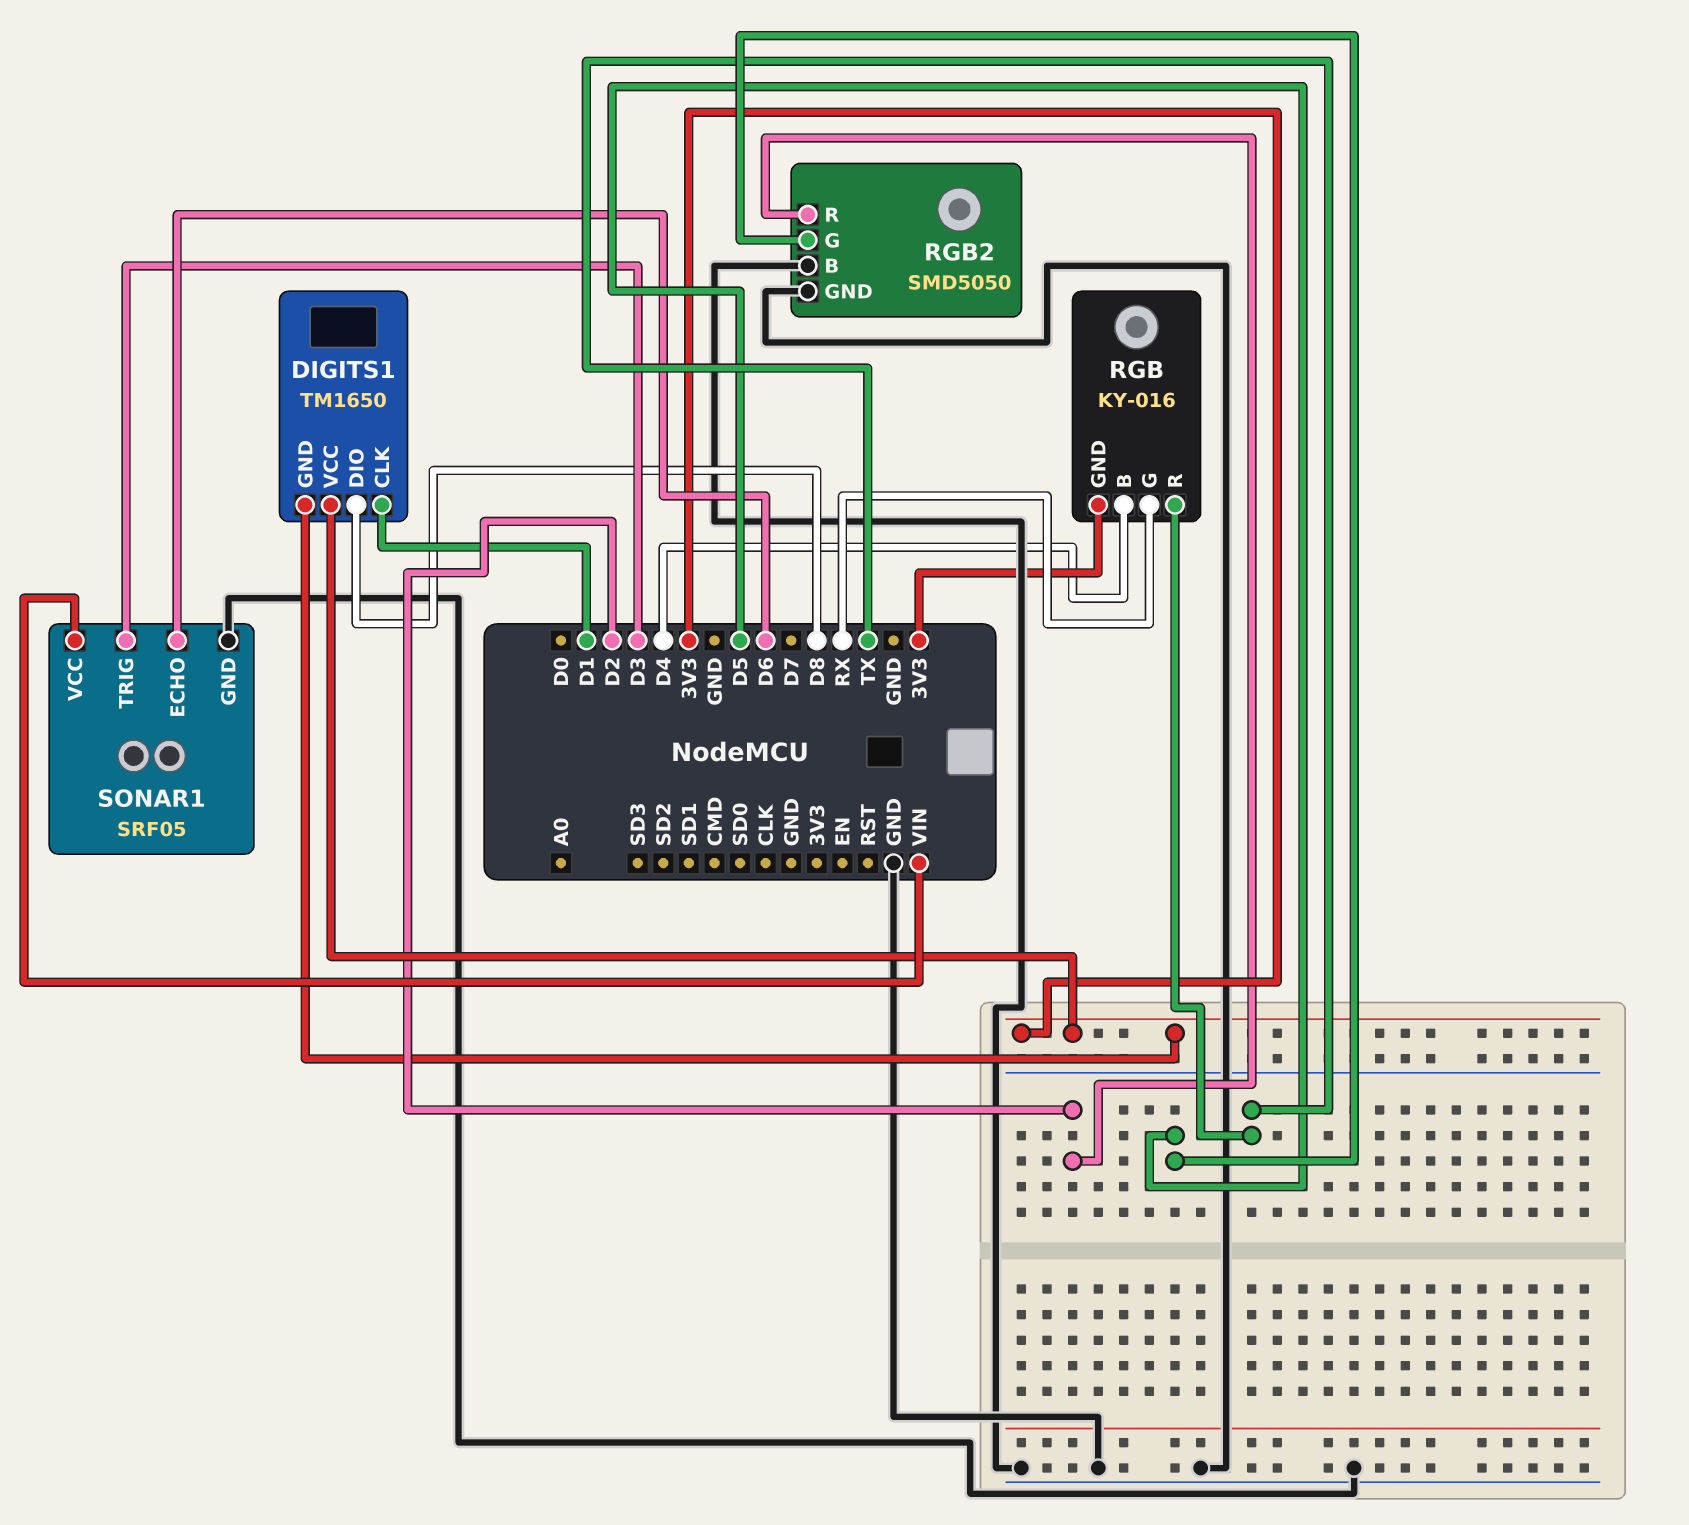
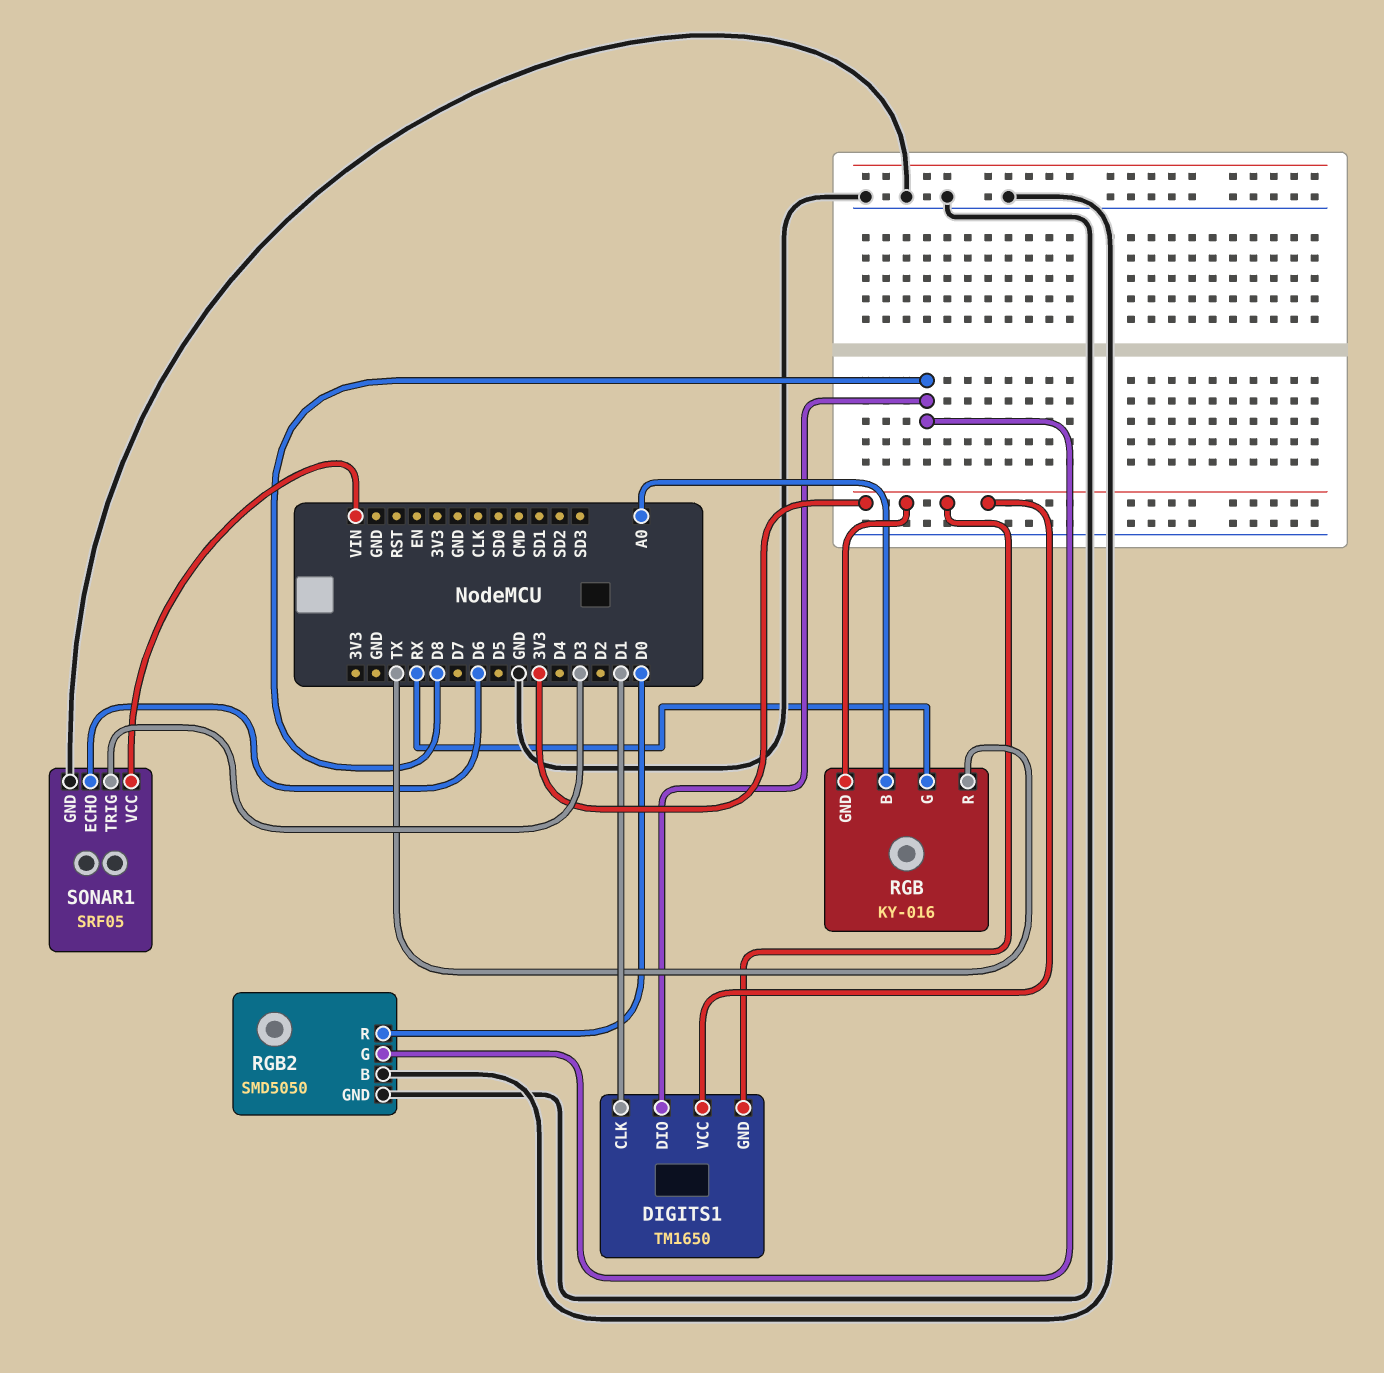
RGB pin B: D4 -> A0
RGB2 pin G: D5 -> D8
RGB2 pin R: D2 -> D0

